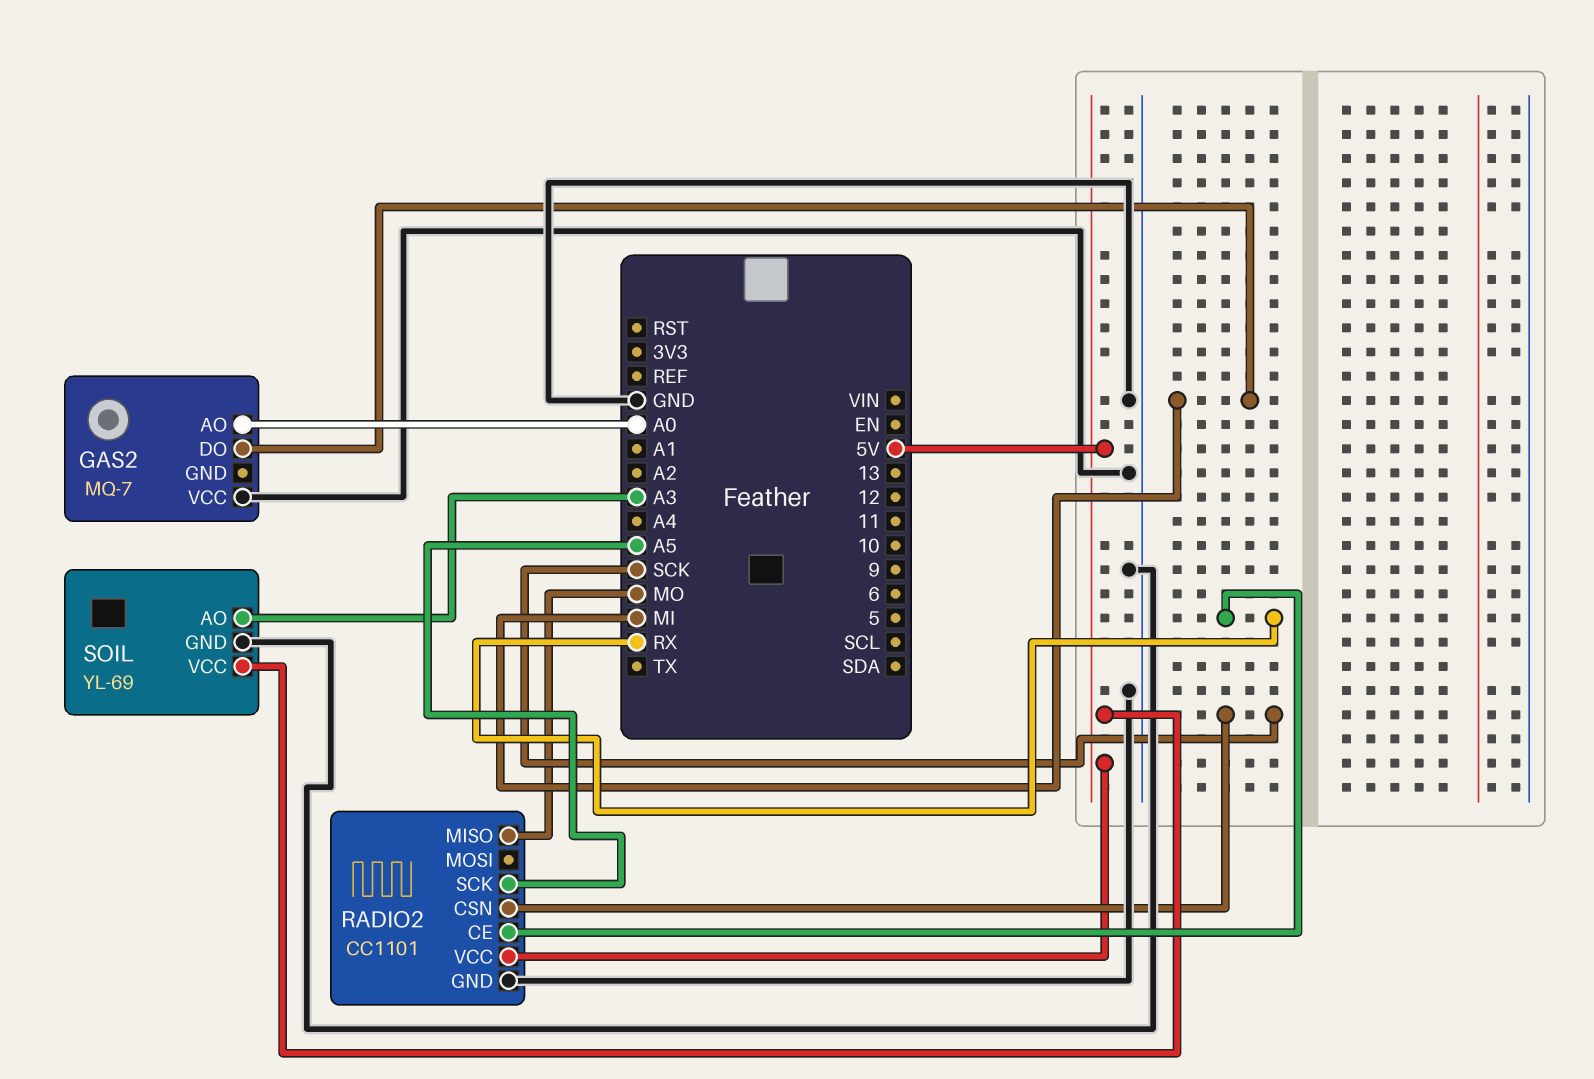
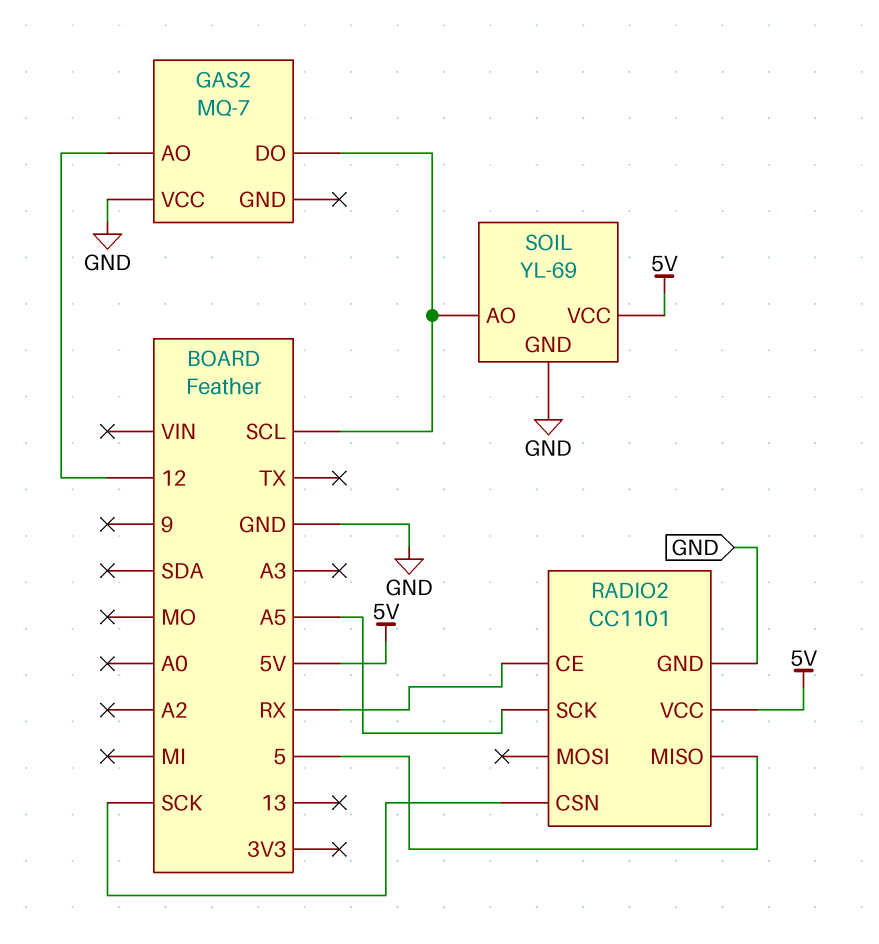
GAS2 pin AO: A0 -> 12
GAS2 pin DO: MI -> SCL
RADIO2 pin MISO: MO -> 5
SOIL pin AO: A3 -> SCL

